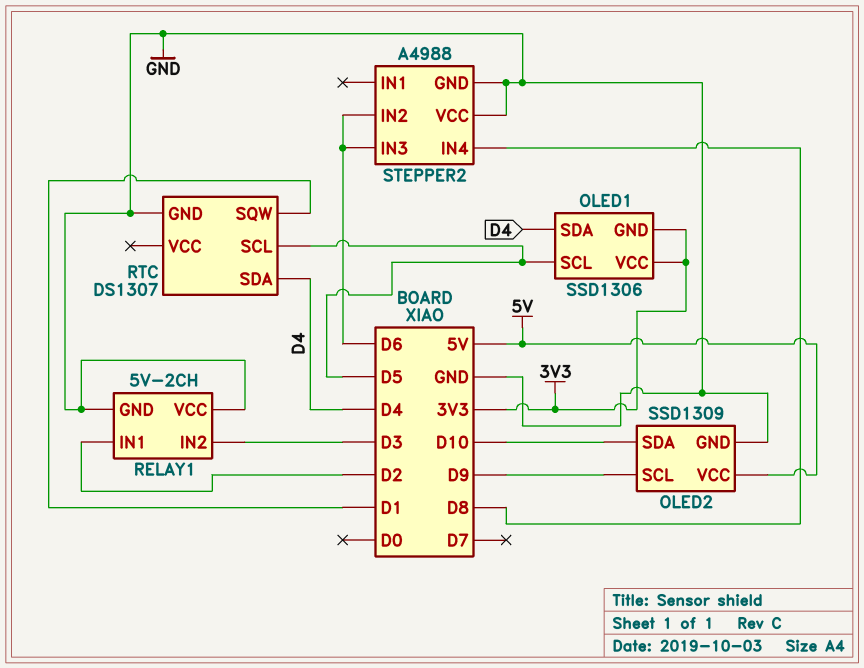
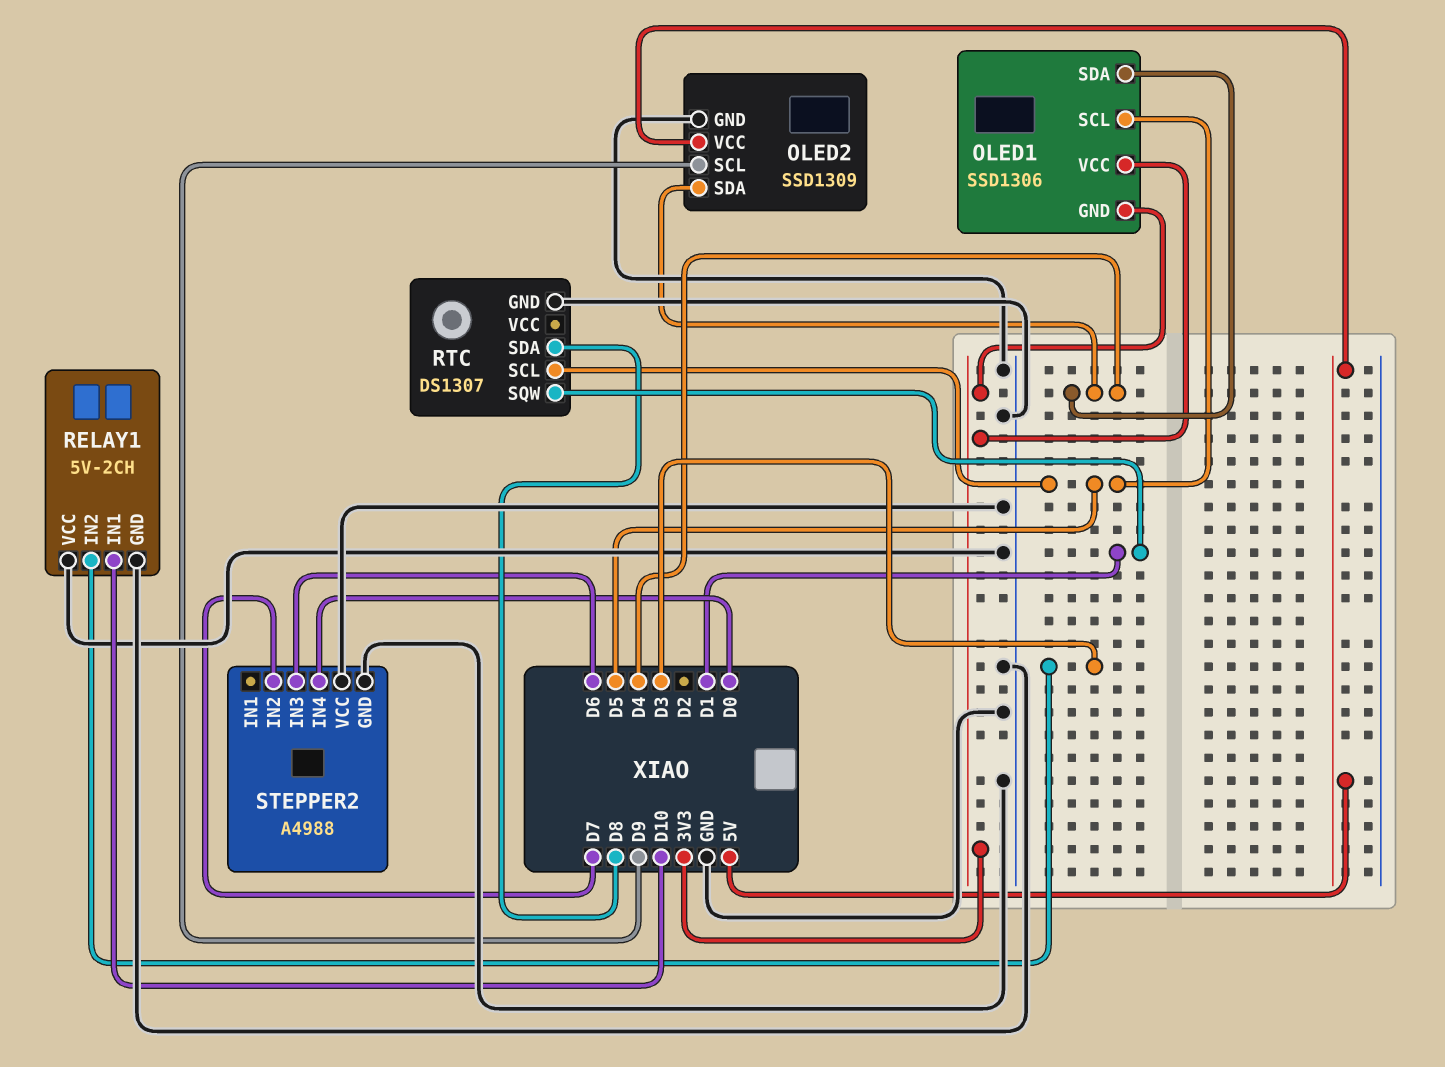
OLED2 pin SDA: D10 -> D4
RELAY1 pin IN1: D2 -> D10
RTC pin SDA: D4 -> D8
STEPPER2 pin IN2: D6 -> D7
STEPPER2 pin IN4: D8 -> D0

